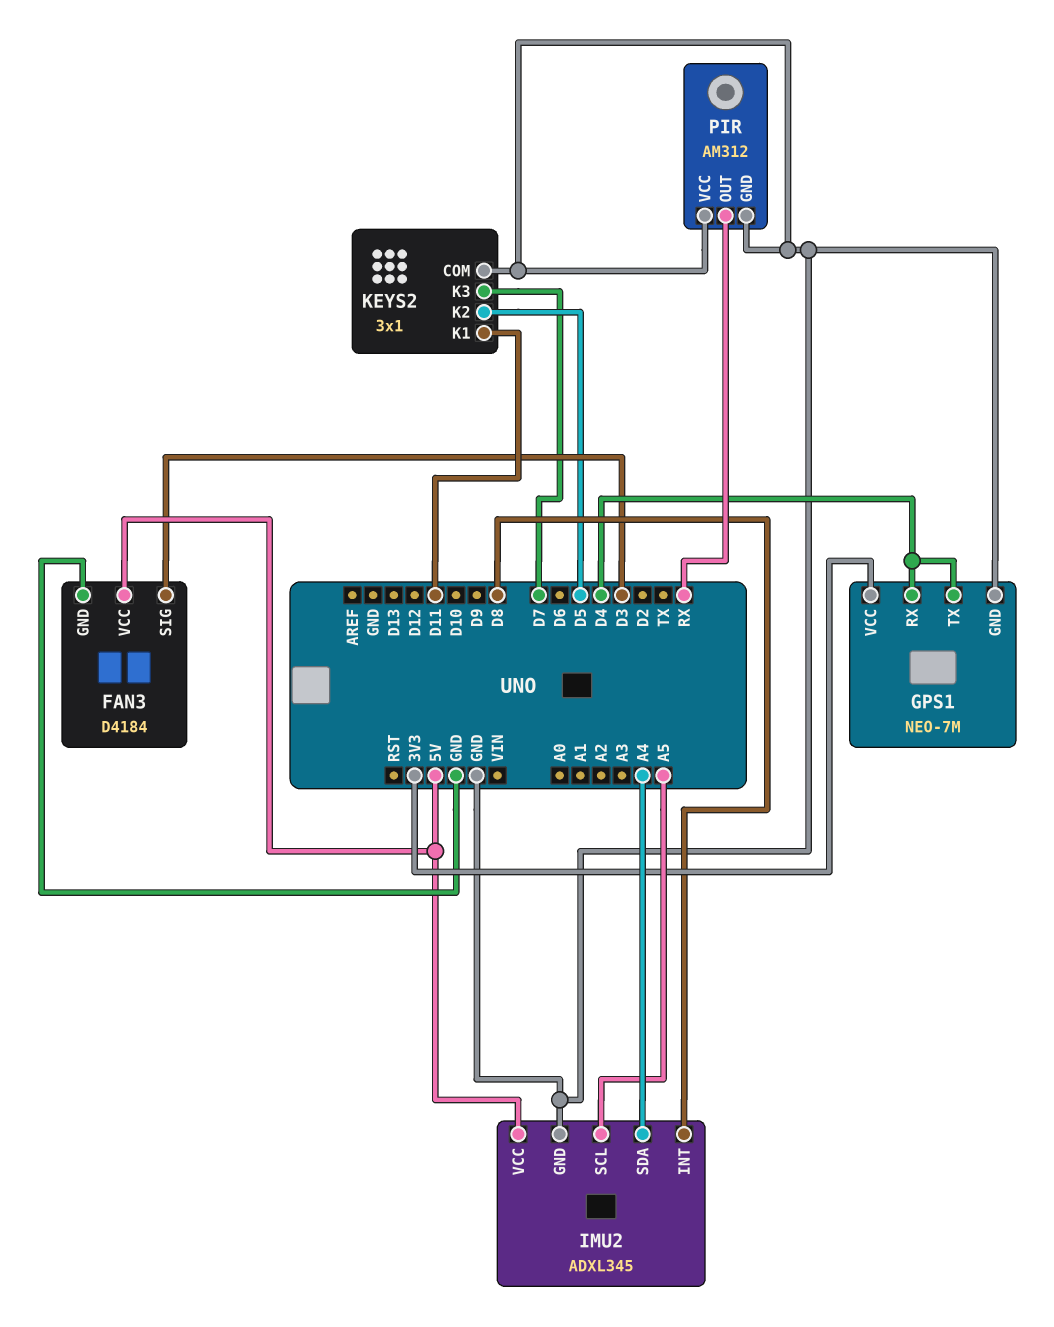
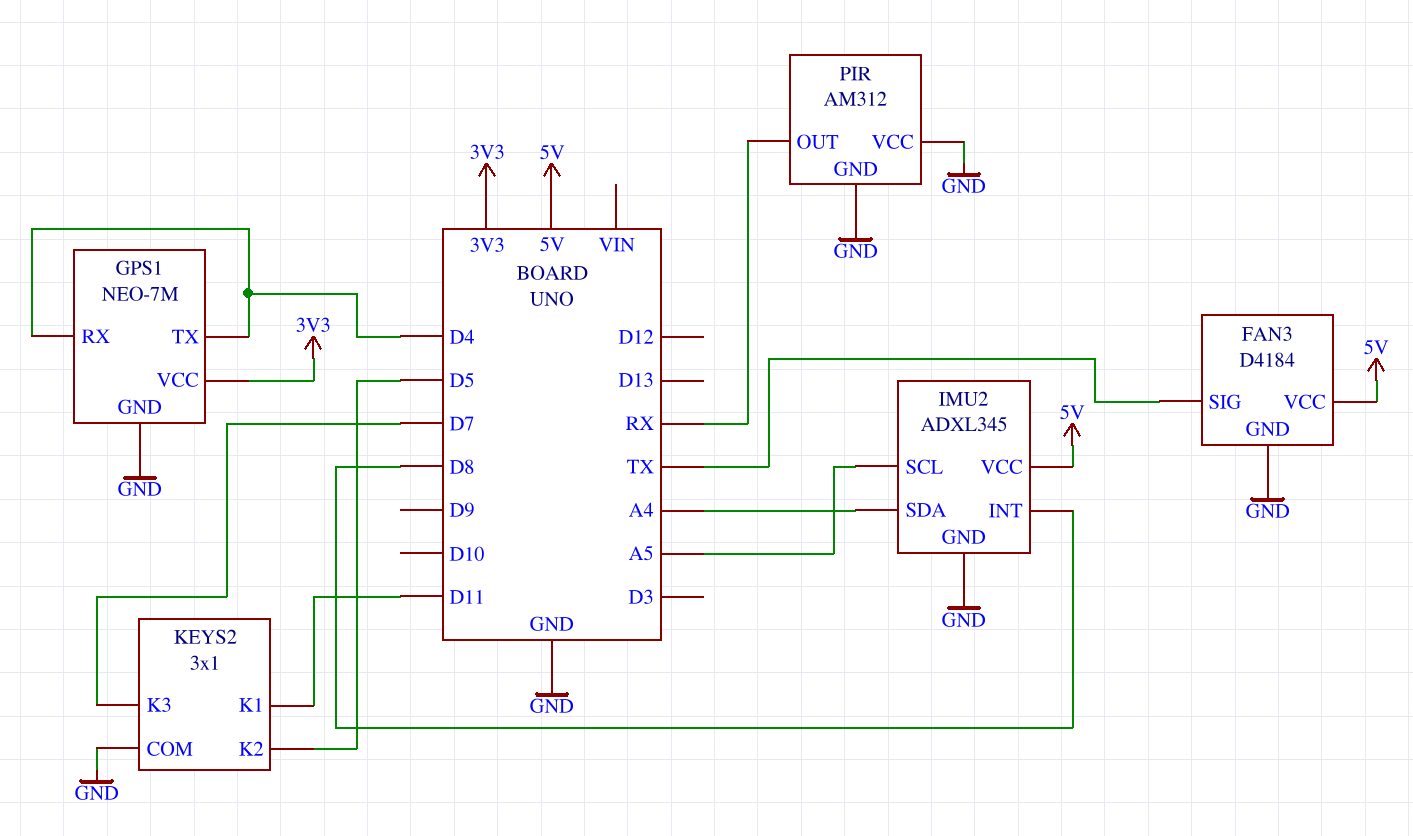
FAN3 pin SIG: D3 -> TX

